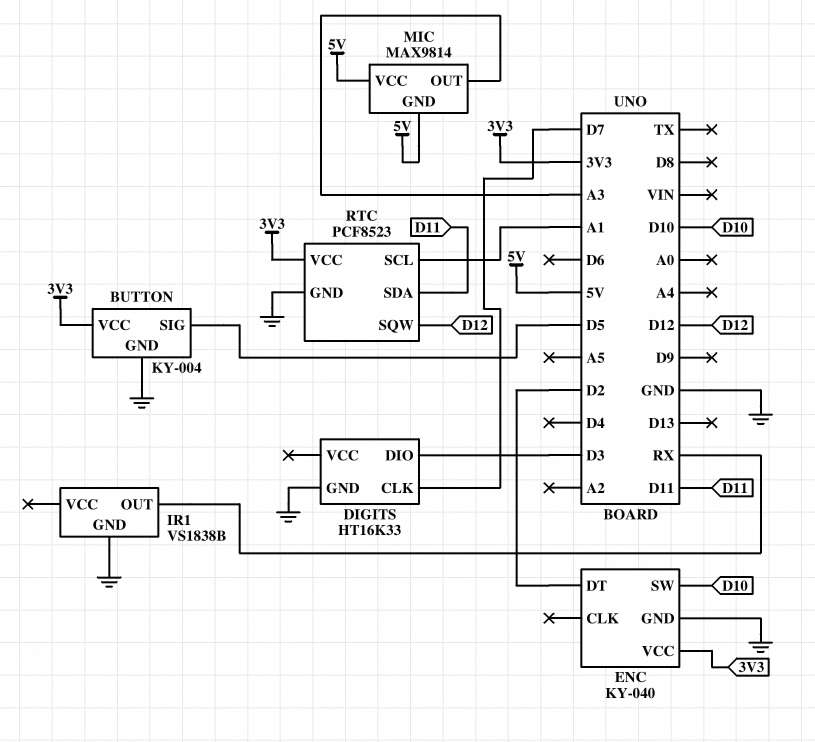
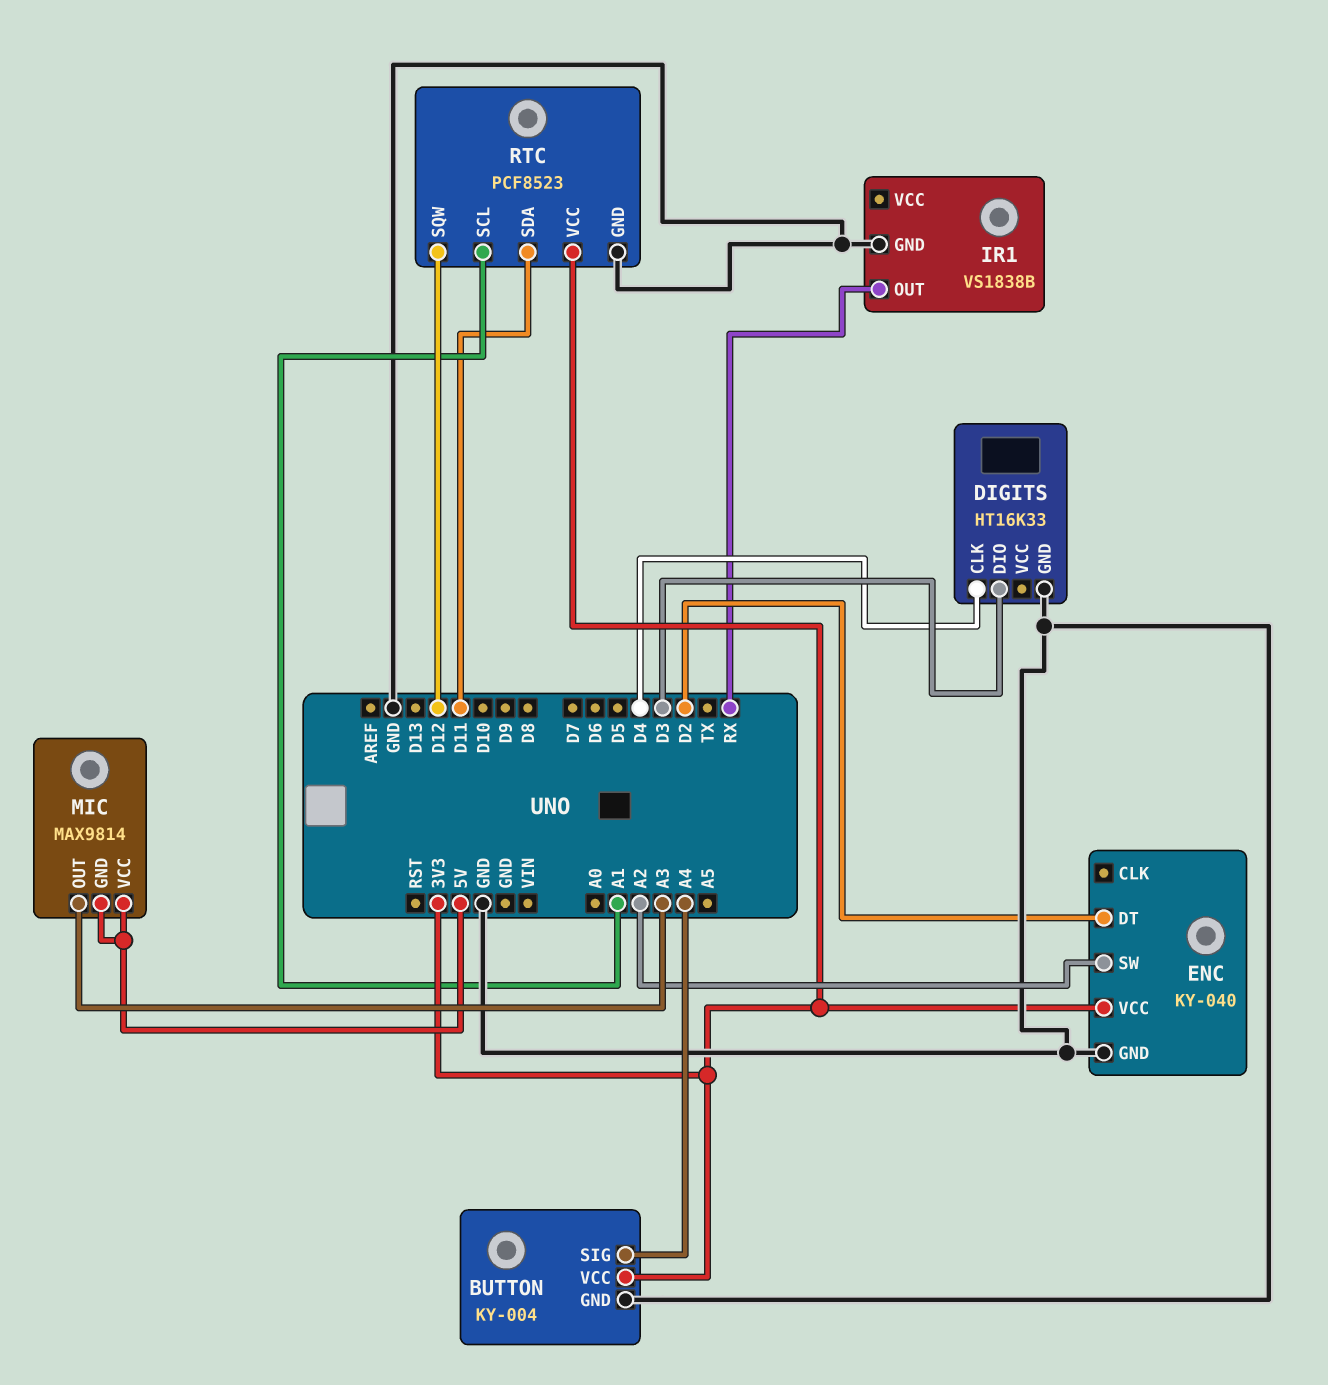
BUTTON pin SIG: D5 -> A4
DIGITS pin CLK: D7 -> D4
ENC pin SW: D10 -> A2

